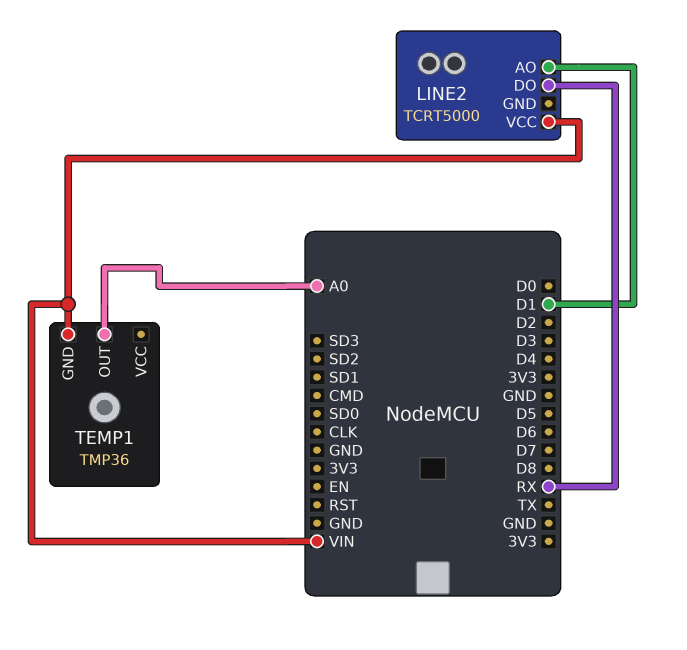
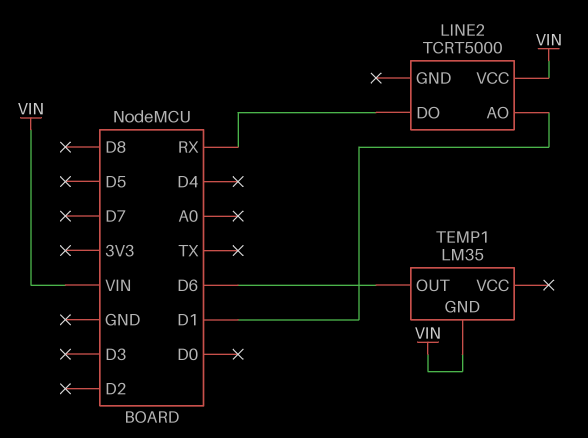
TEMP1: TMP36 -> LM35
TEMP1 pin OUT: A0 -> D6

